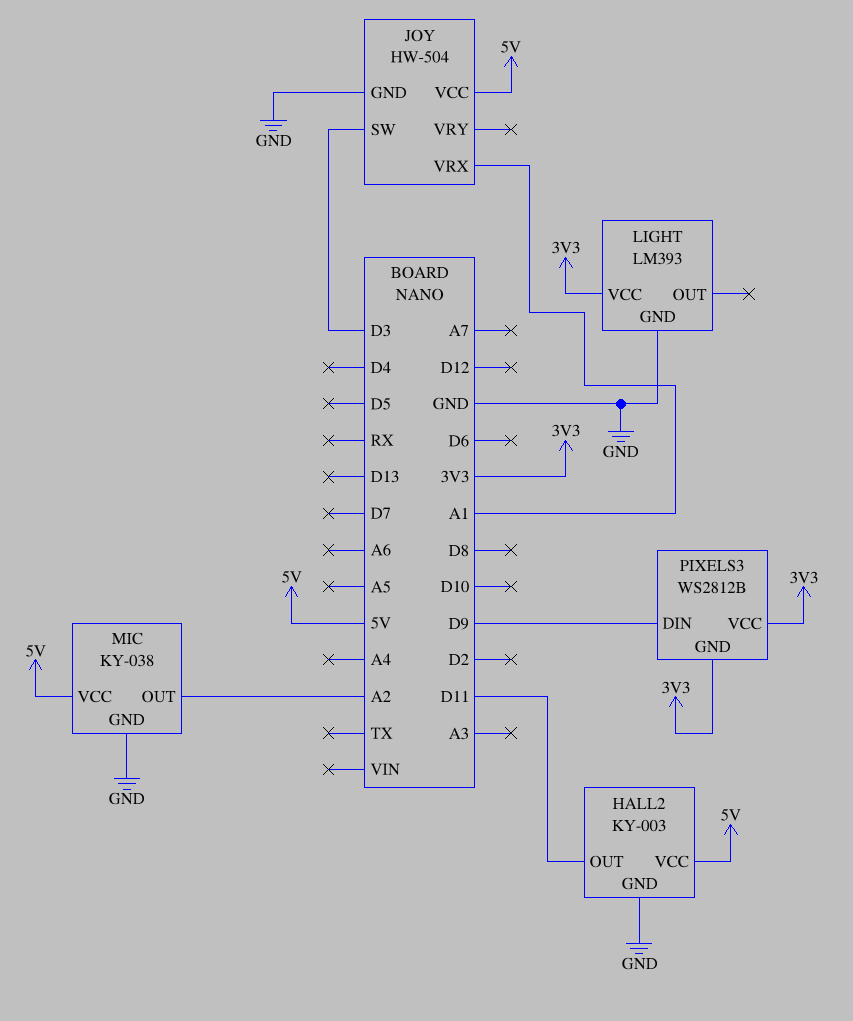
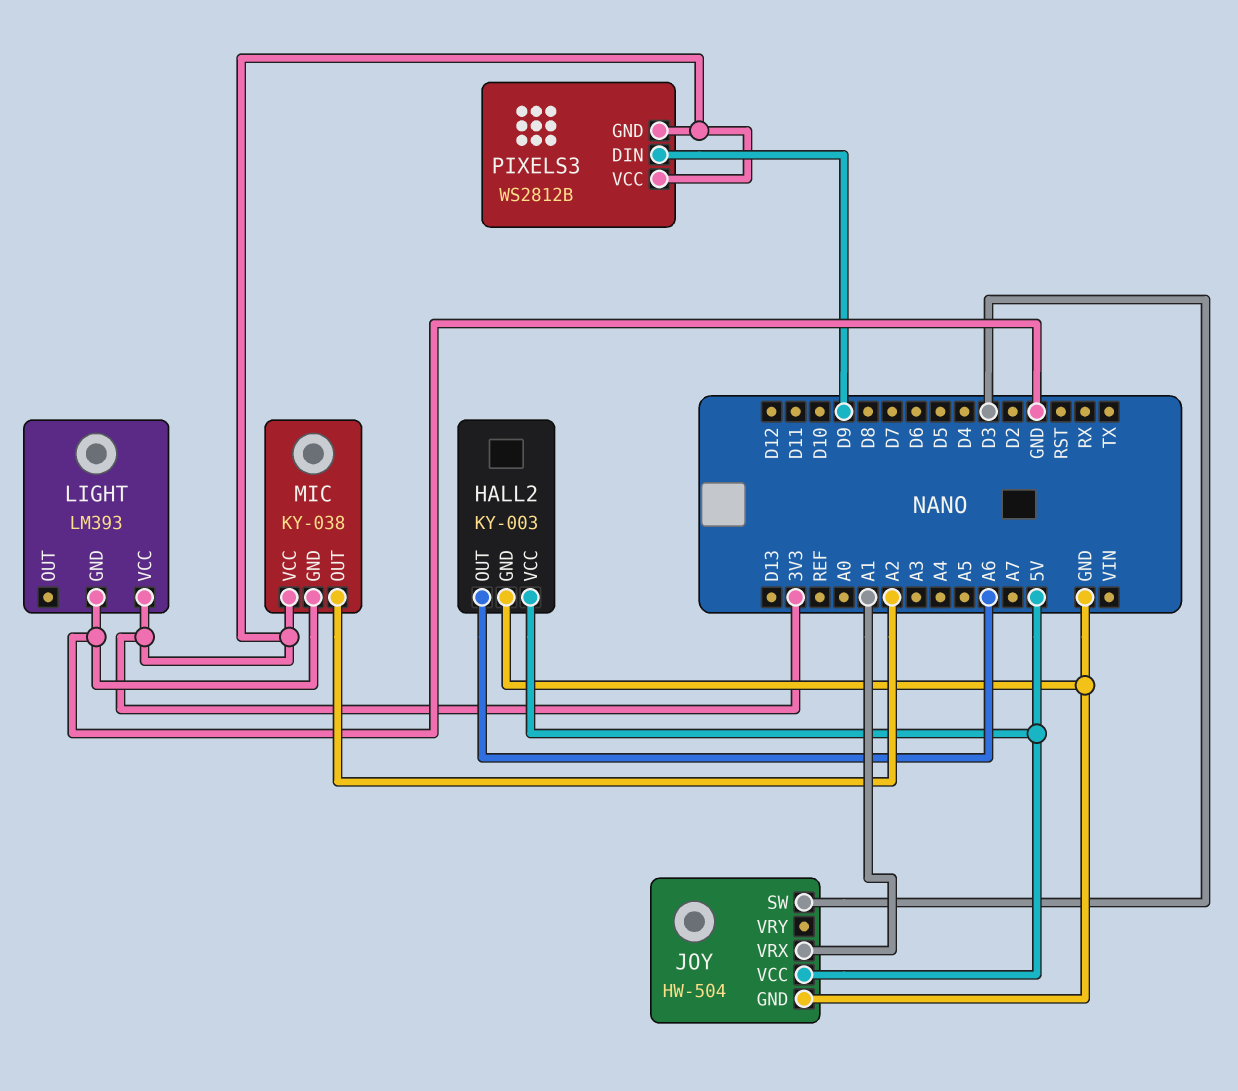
HALL2 pin OUT: D11 -> A6
MIC pin VCC: 5V -> 3V3

